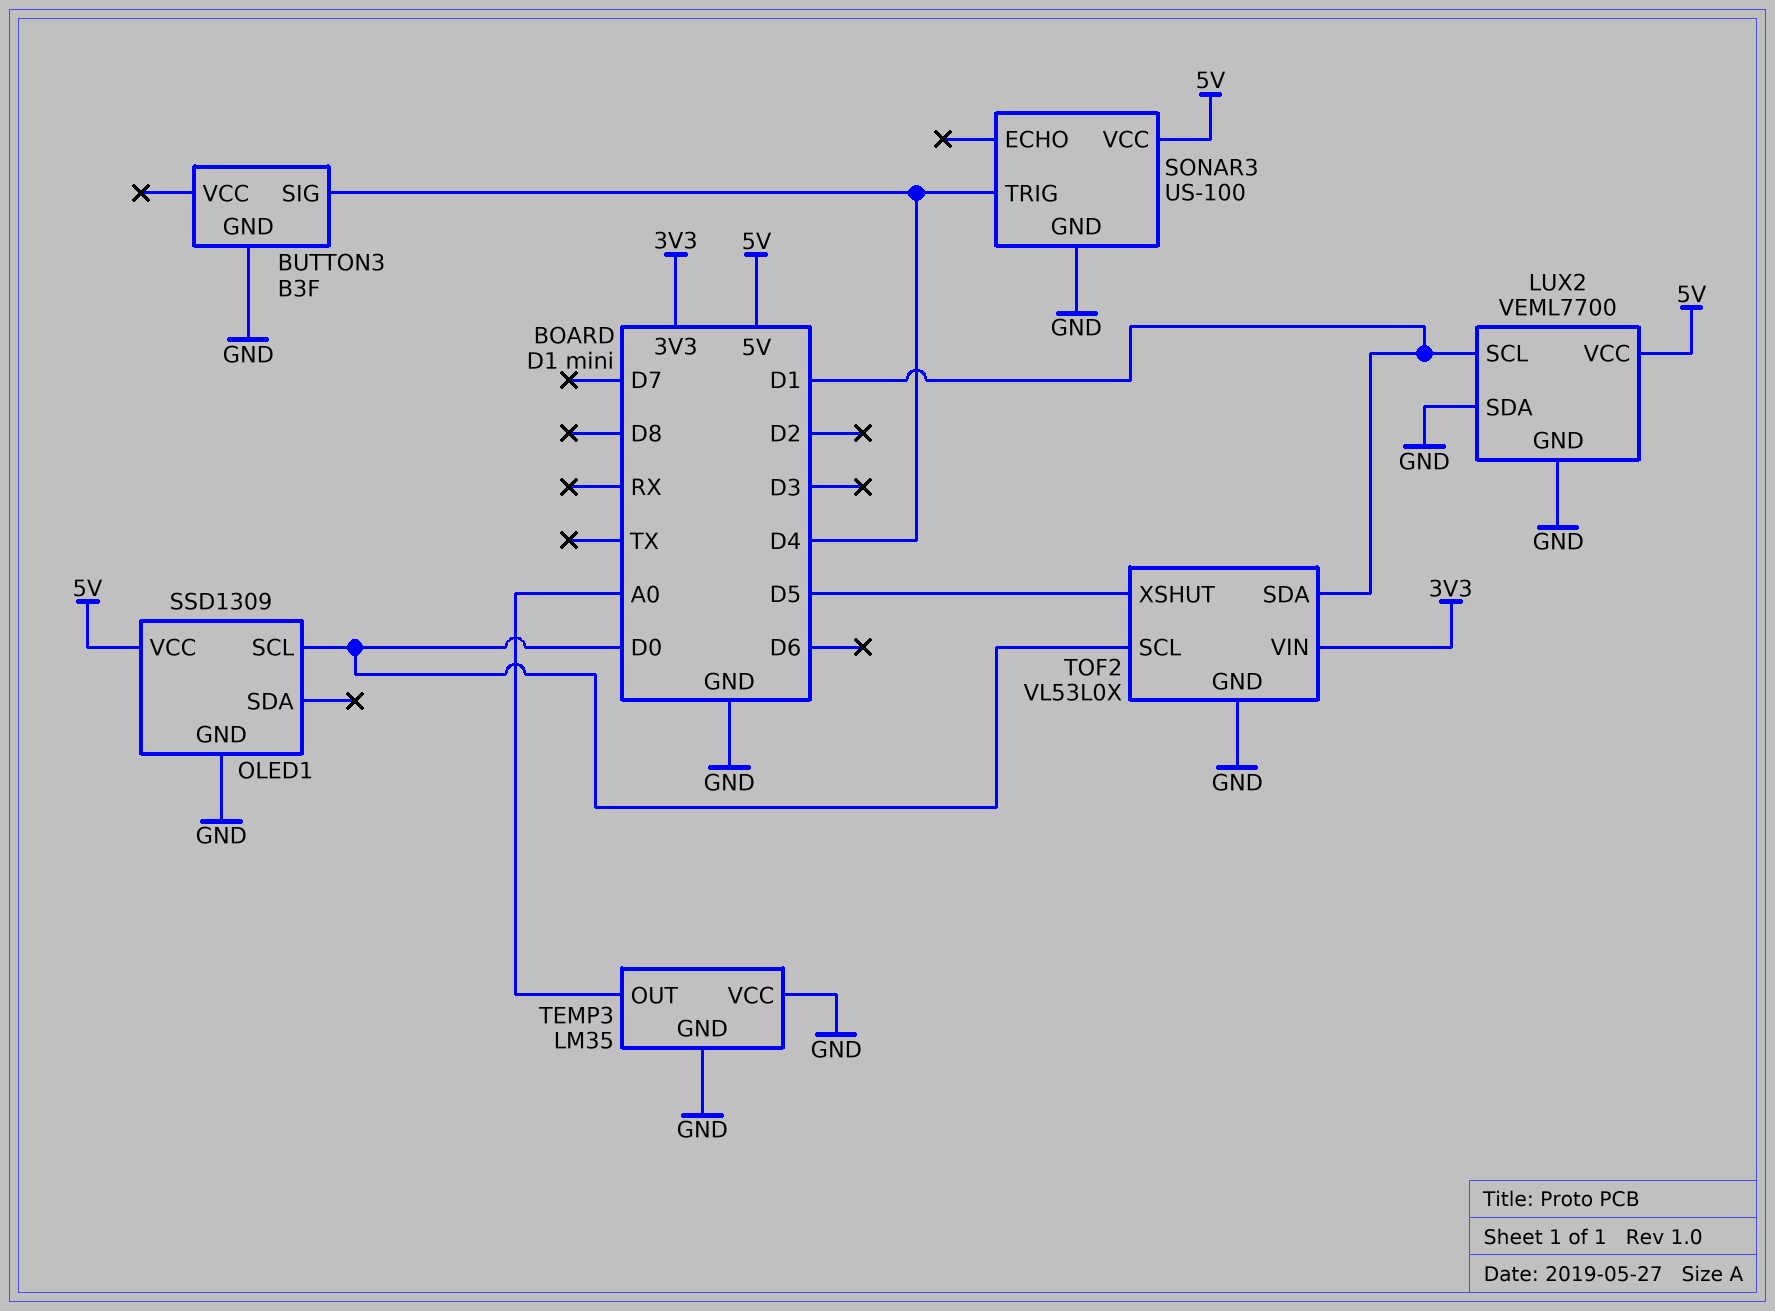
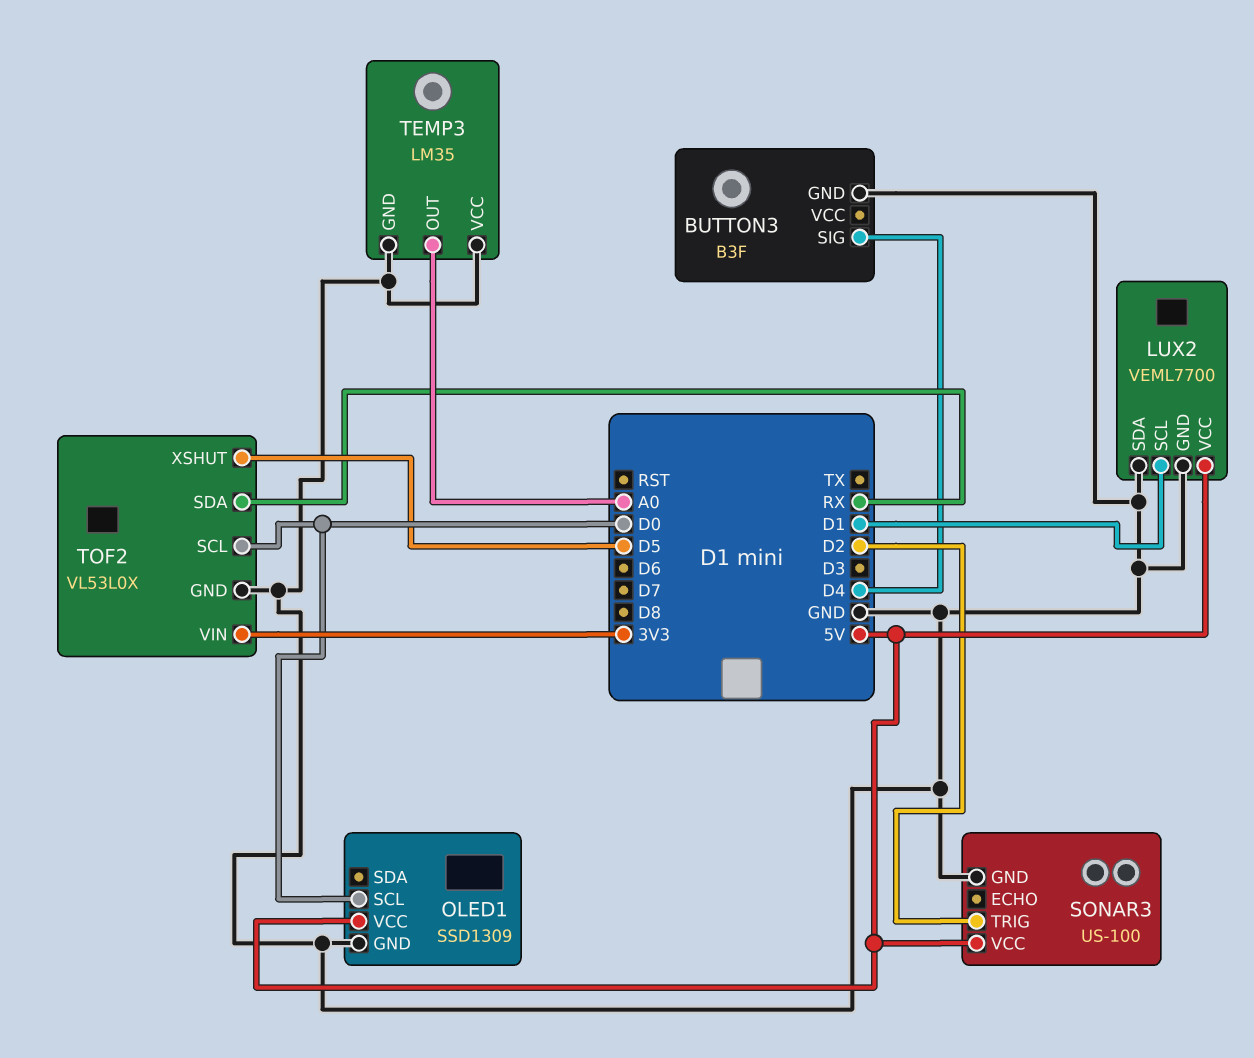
SONAR3 pin TRIG: D4 -> D2
TOF2 pin SDA: D1 -> RX

